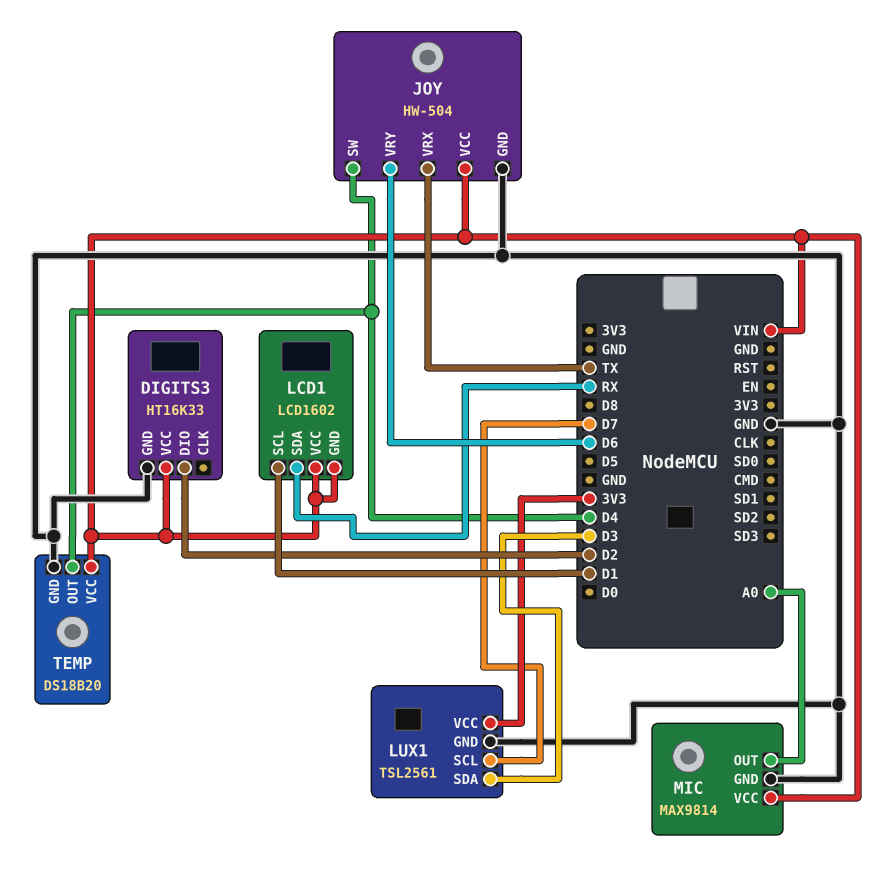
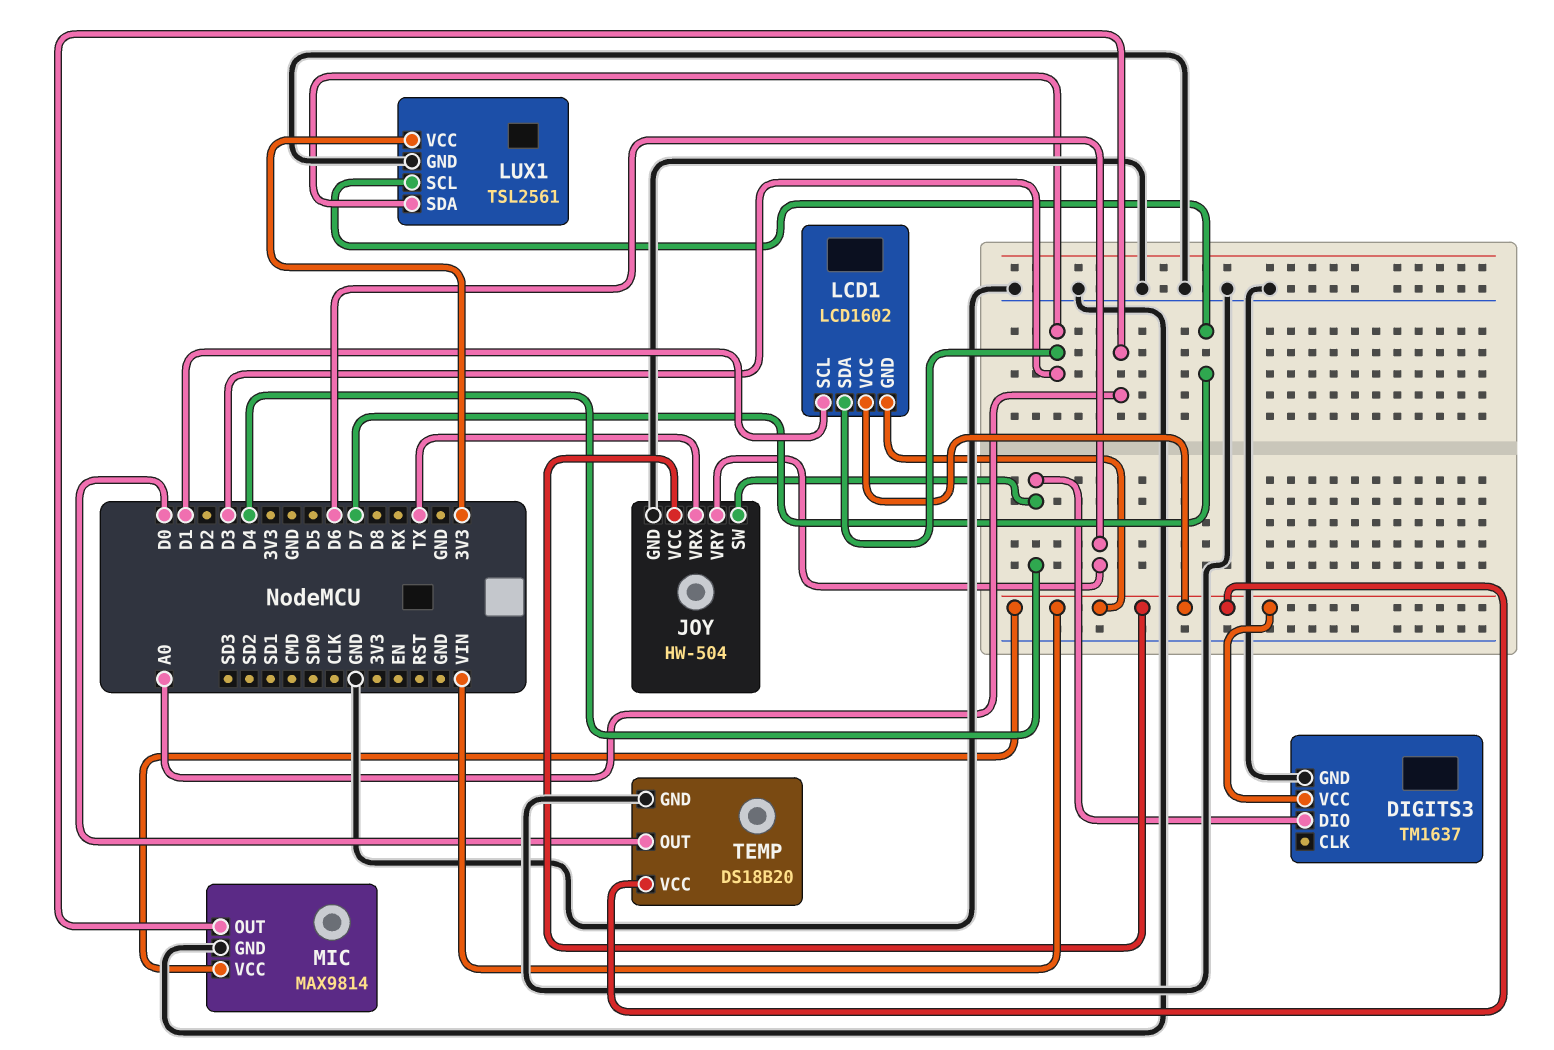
DIGITS3: HT16K33 -> TM1637
DIGITS3 pin DIO: D2 -> D4
LCD1 pin SDA: RX -> D3
TEMP pin OUT: D4 -> D0

